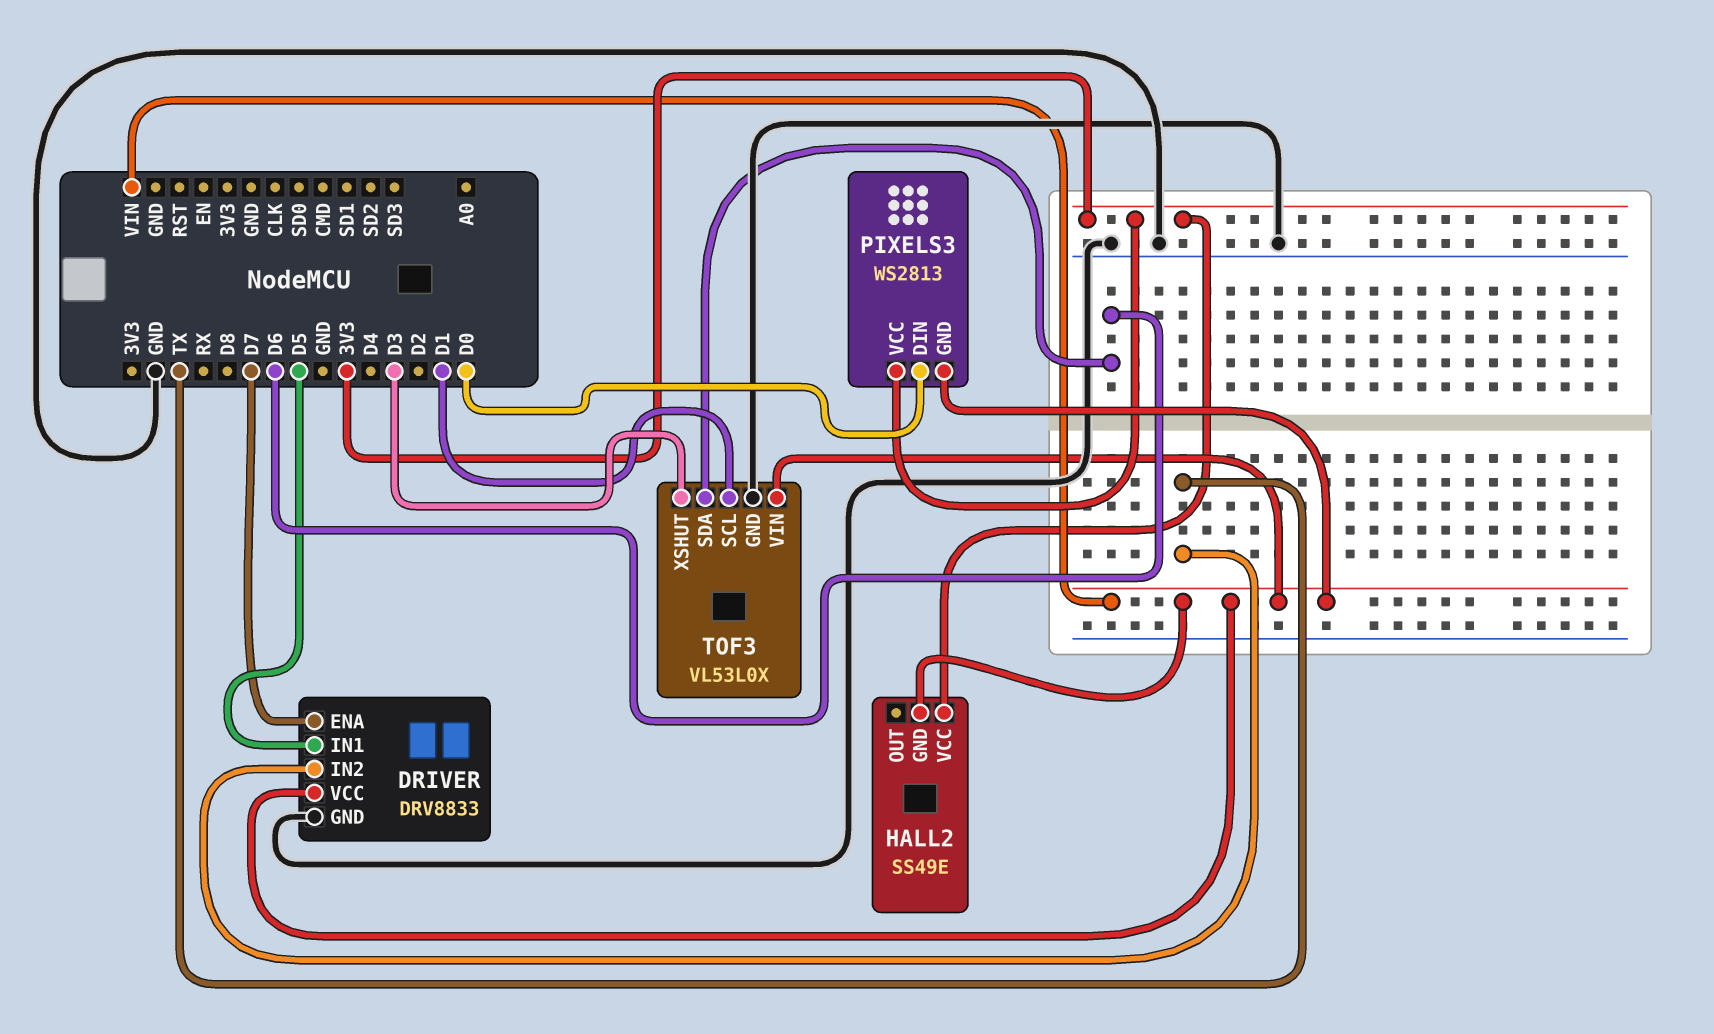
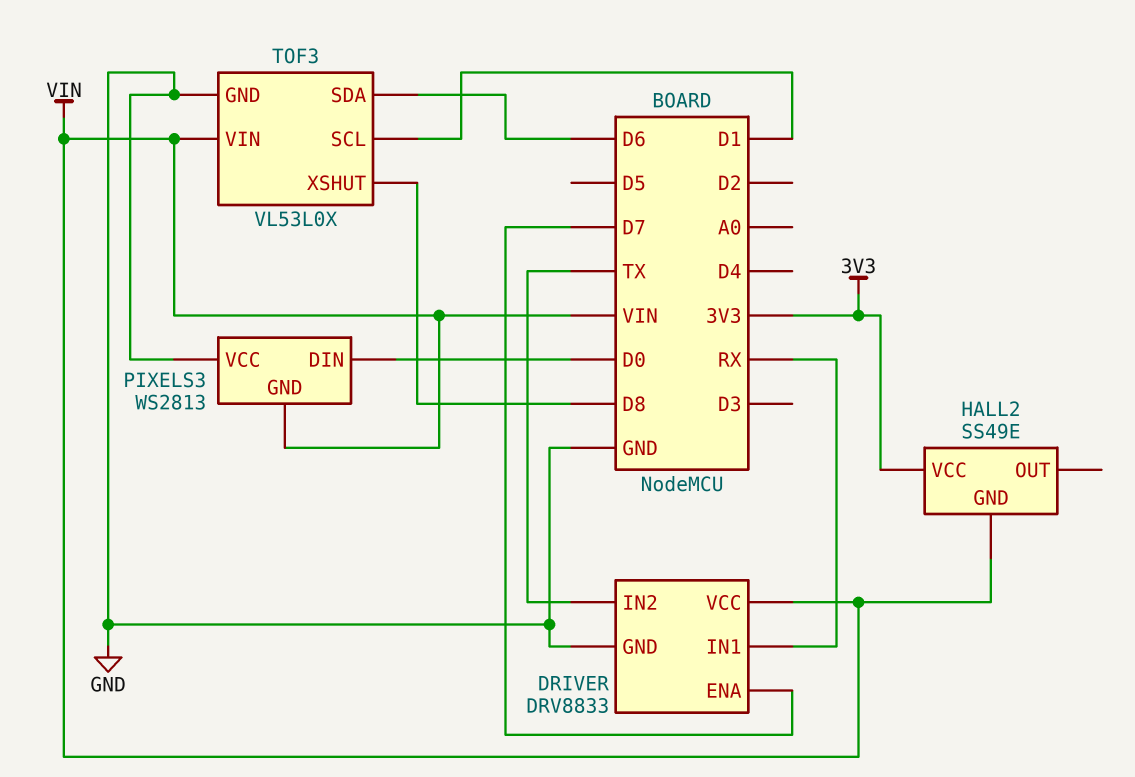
DRIVER pin IN1: D5 -> RX
PIXELS3 pin VCC: 3V3 -> GND
TOF3 pin XSHUT: D3 -> D8

